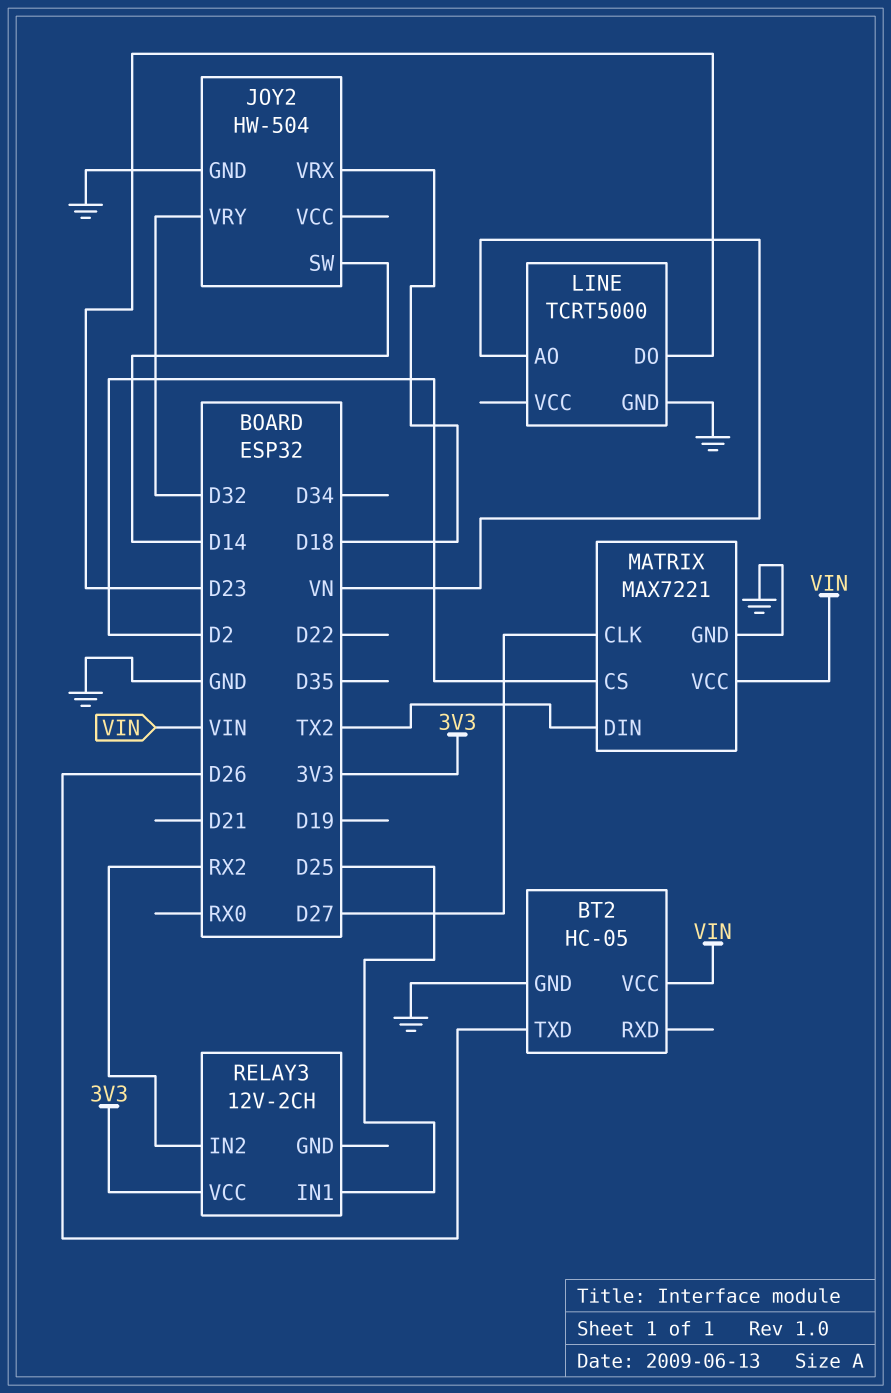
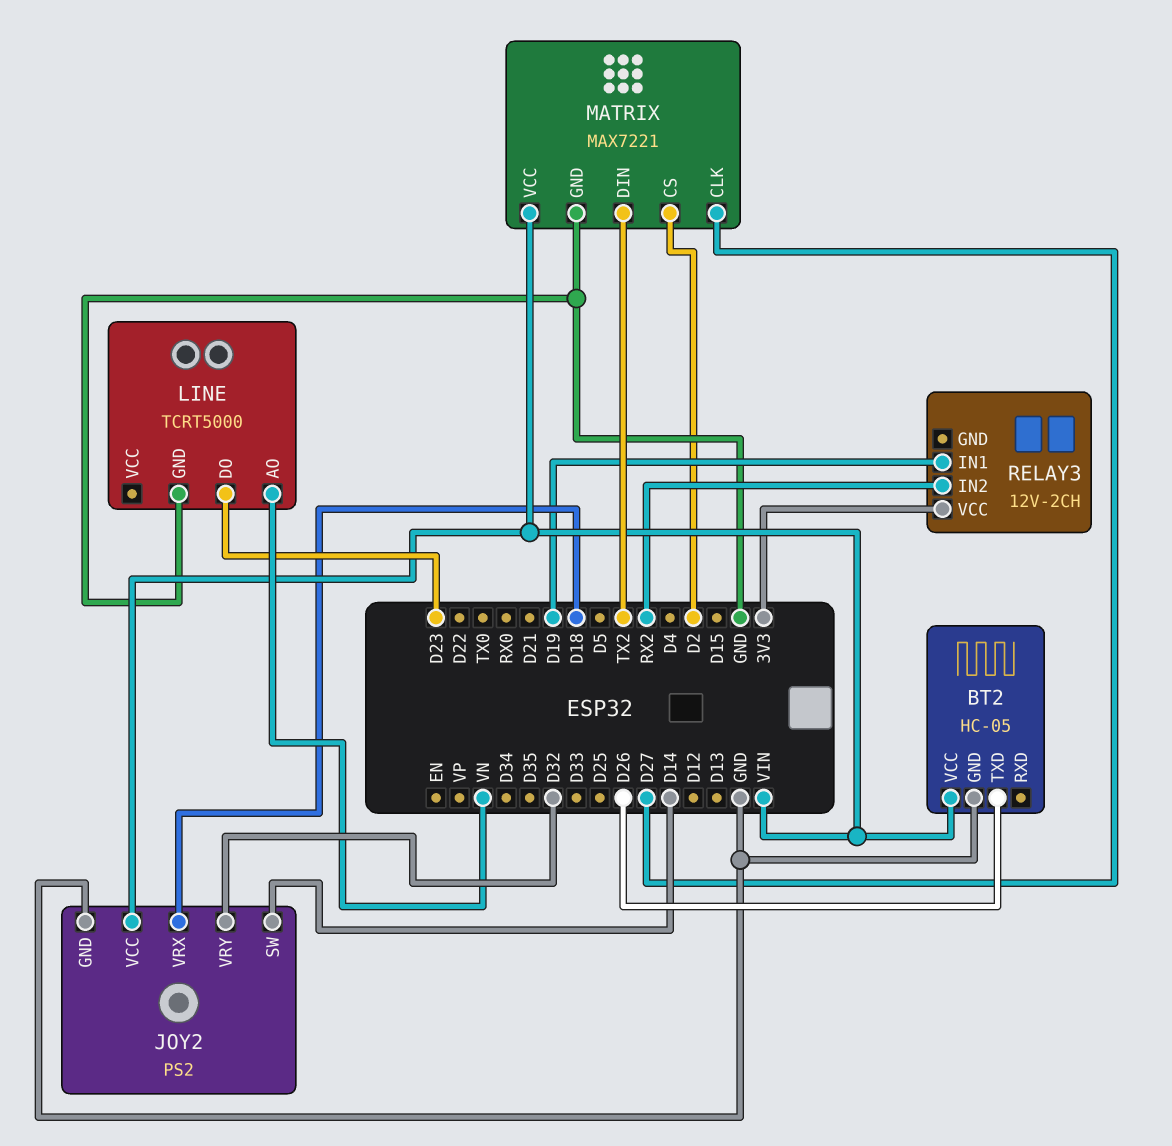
JOY2: HW-504 -> PS2
JOY2 pin VCC: none -> VIN
RELAY3 pin IN1: D25 -> D19

